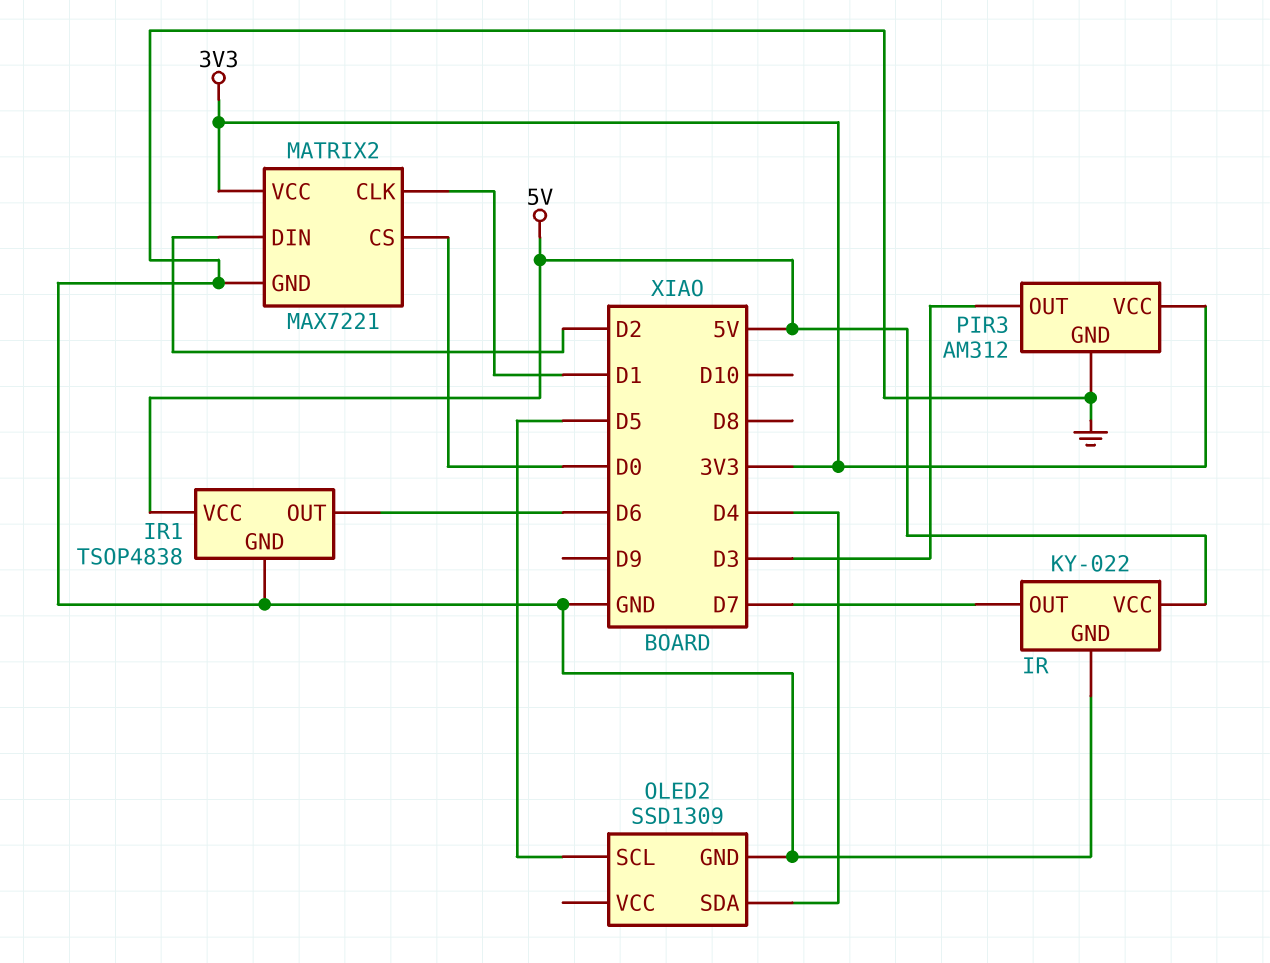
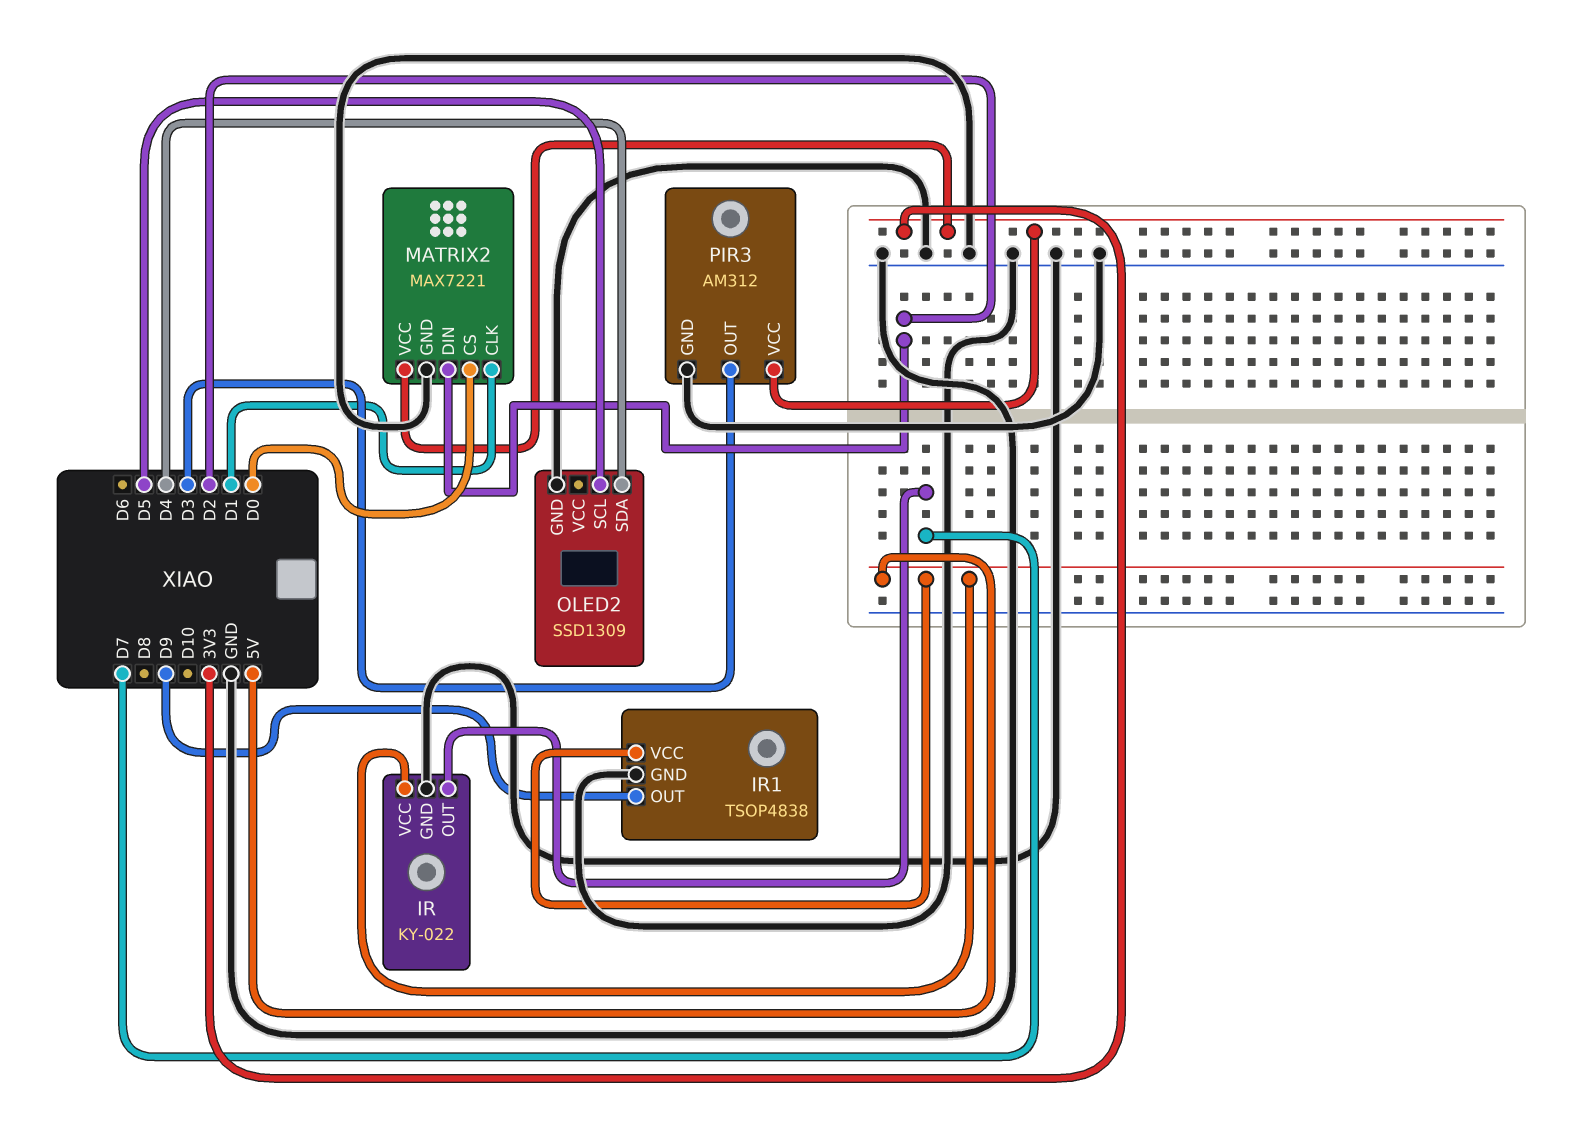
IR1 pin OUT: D6 -> D9

